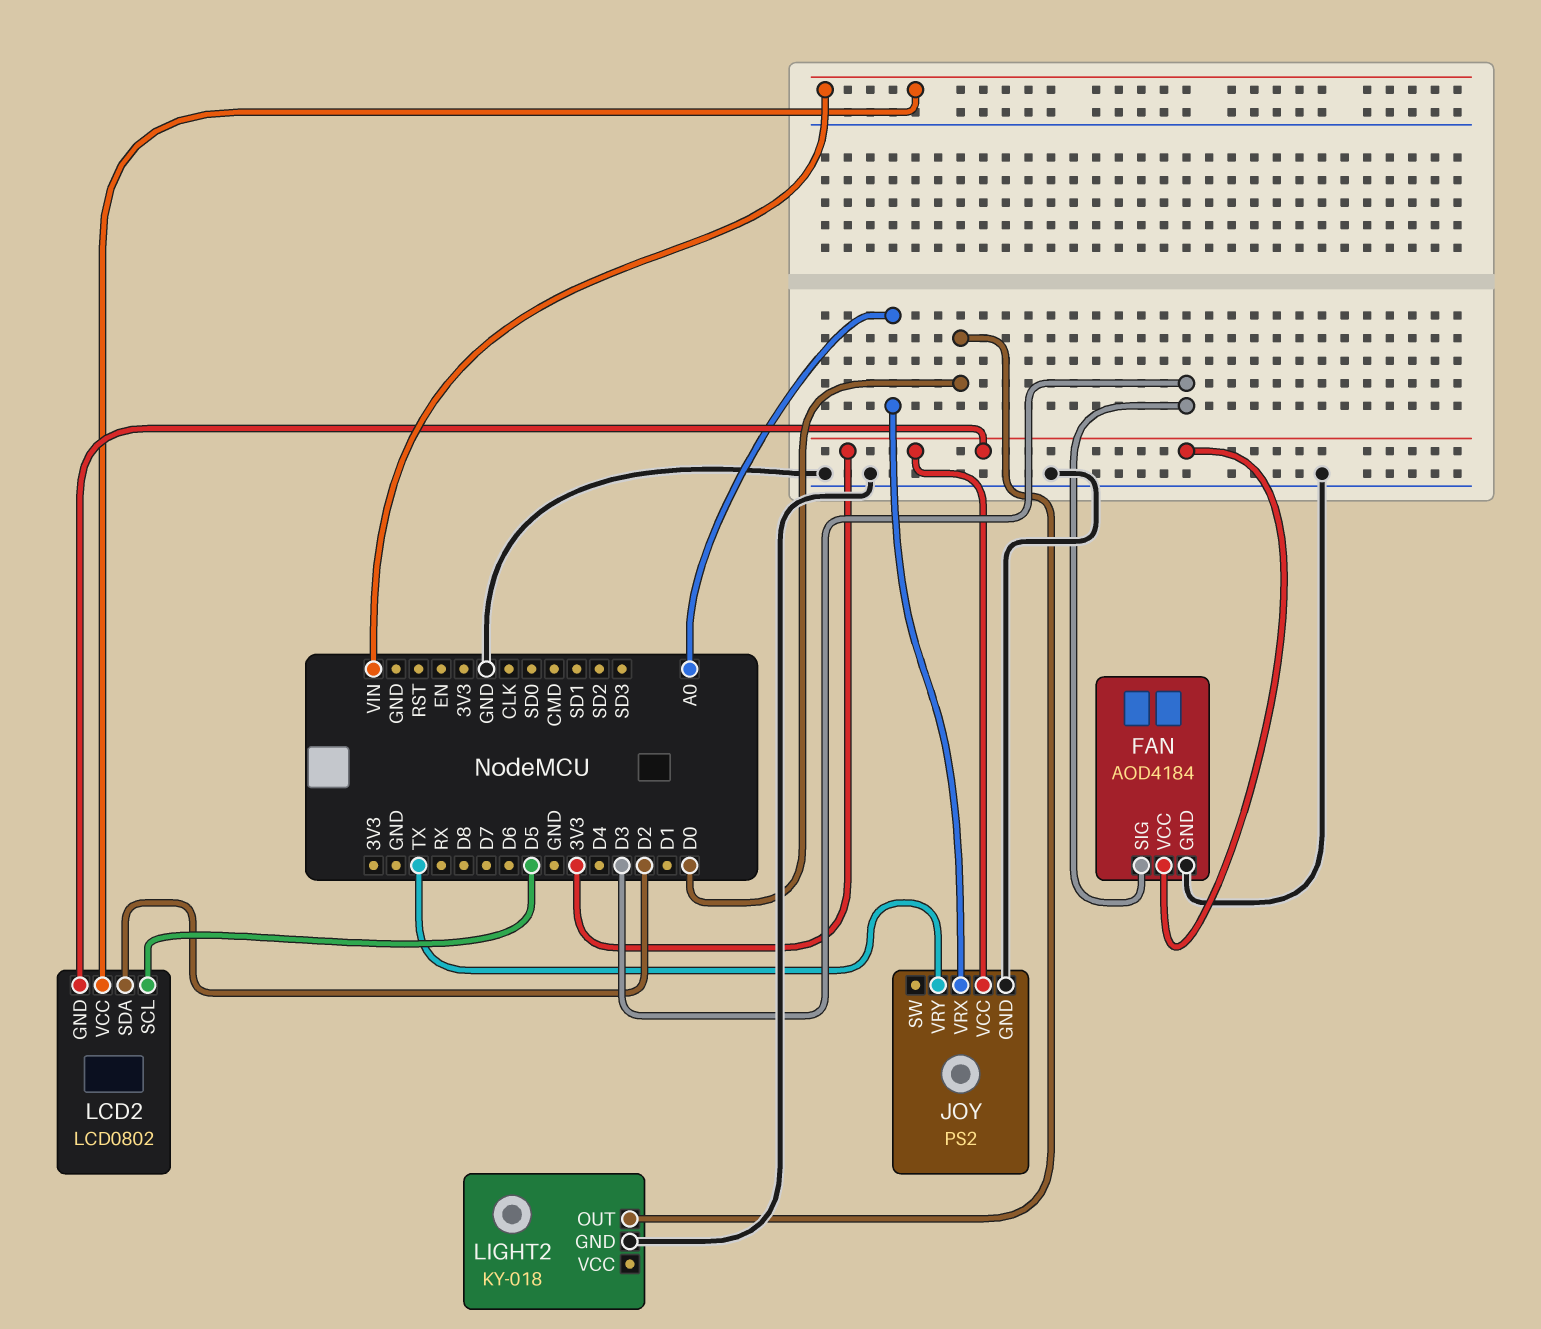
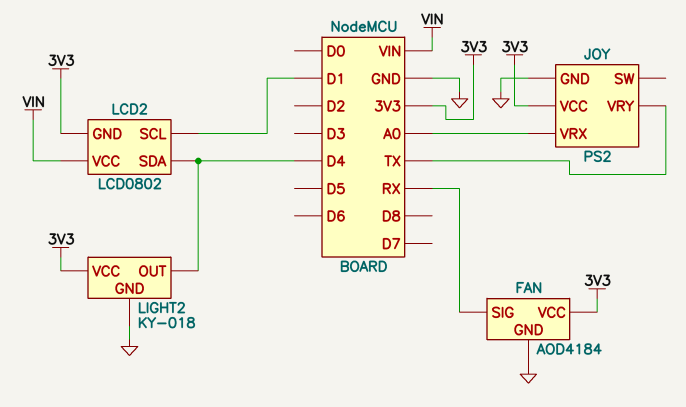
FAN pin SIG: D3 -> RX
LCD2 pin SCL: D5 -> D1
LCD2 pin SDA: D2 -> D4
LIGHT2 pin OUT: D0 -> D4
LIGHT2 pin VCC: none -> 3V3

